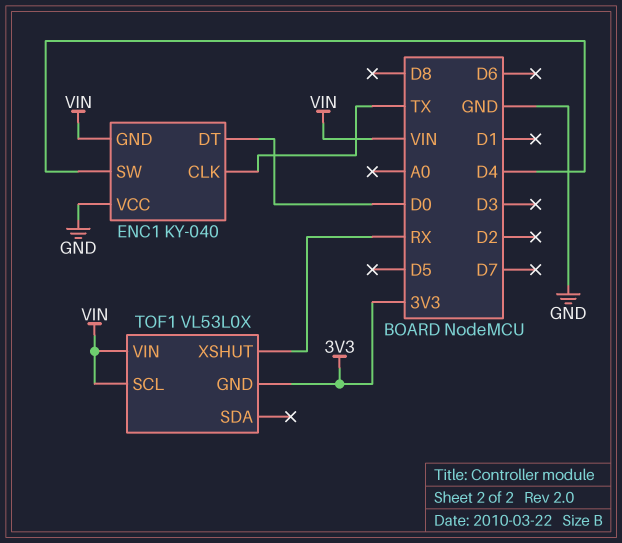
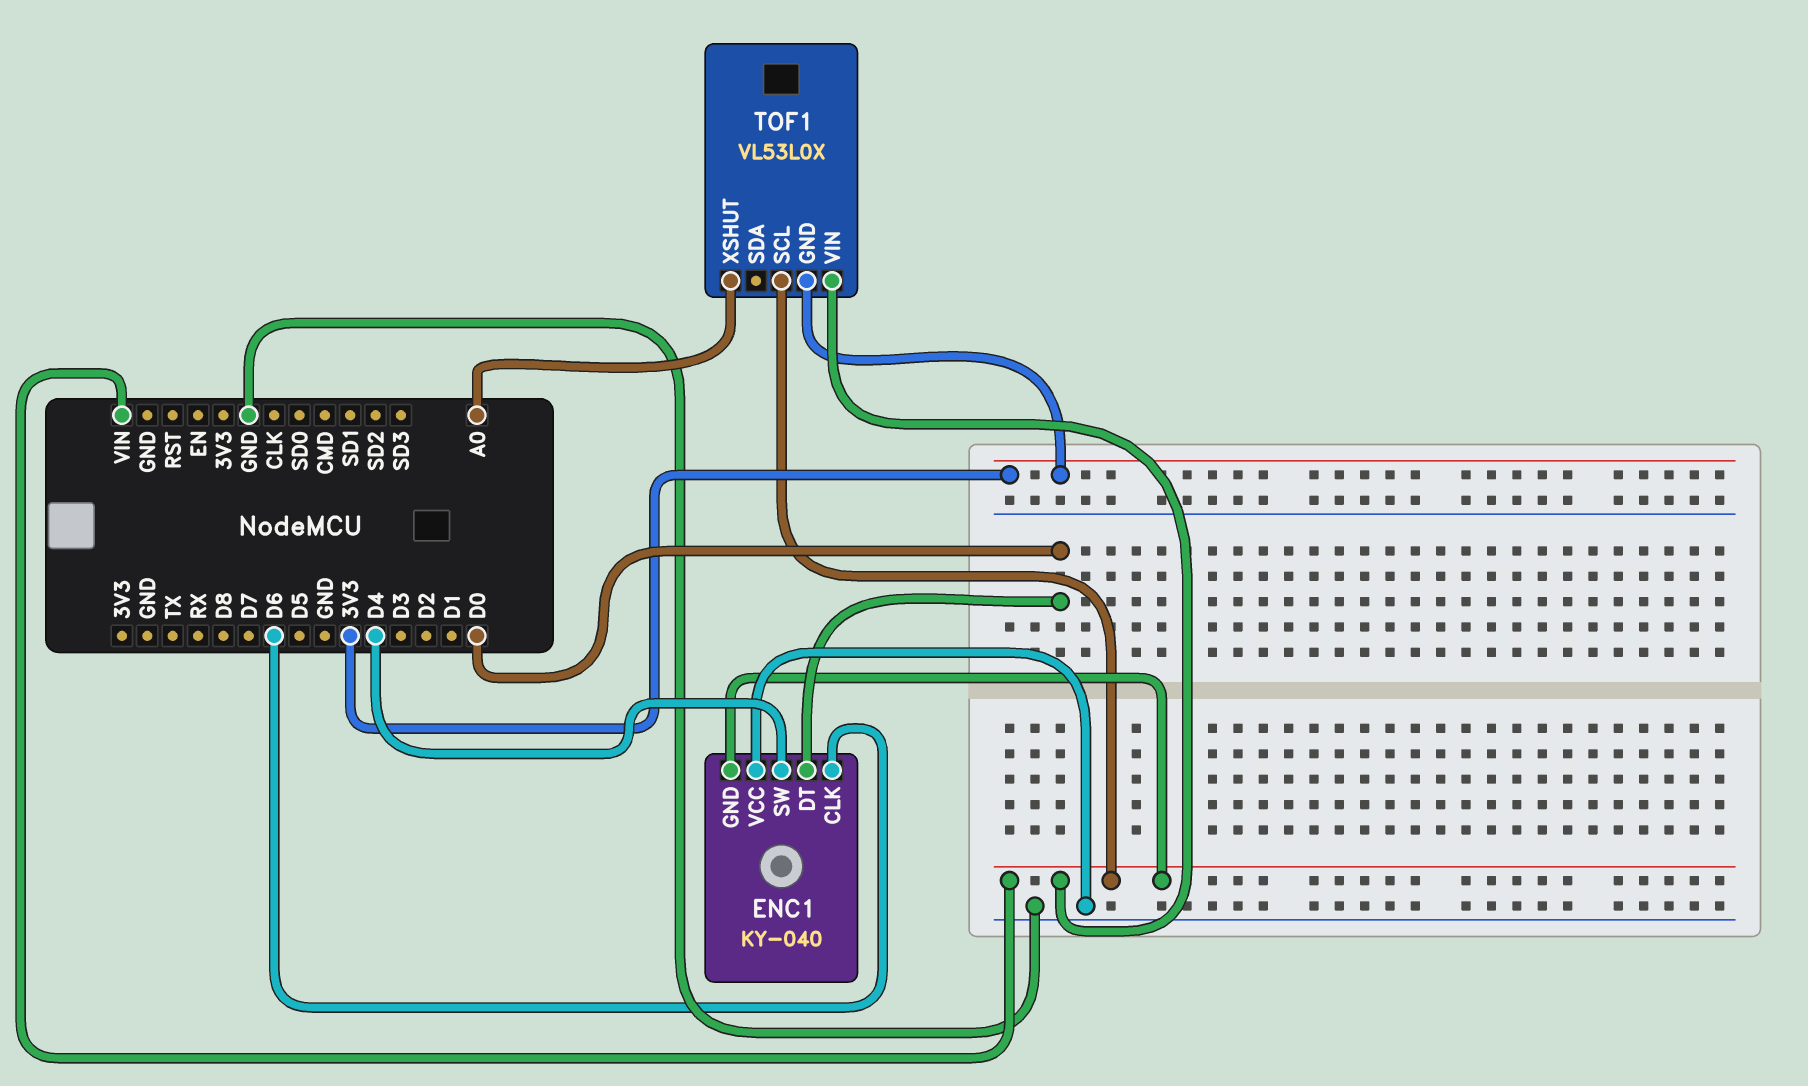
ENC1 pin CLK: TX -> D6
TOF1 pin XSHUT: RX -> A0

